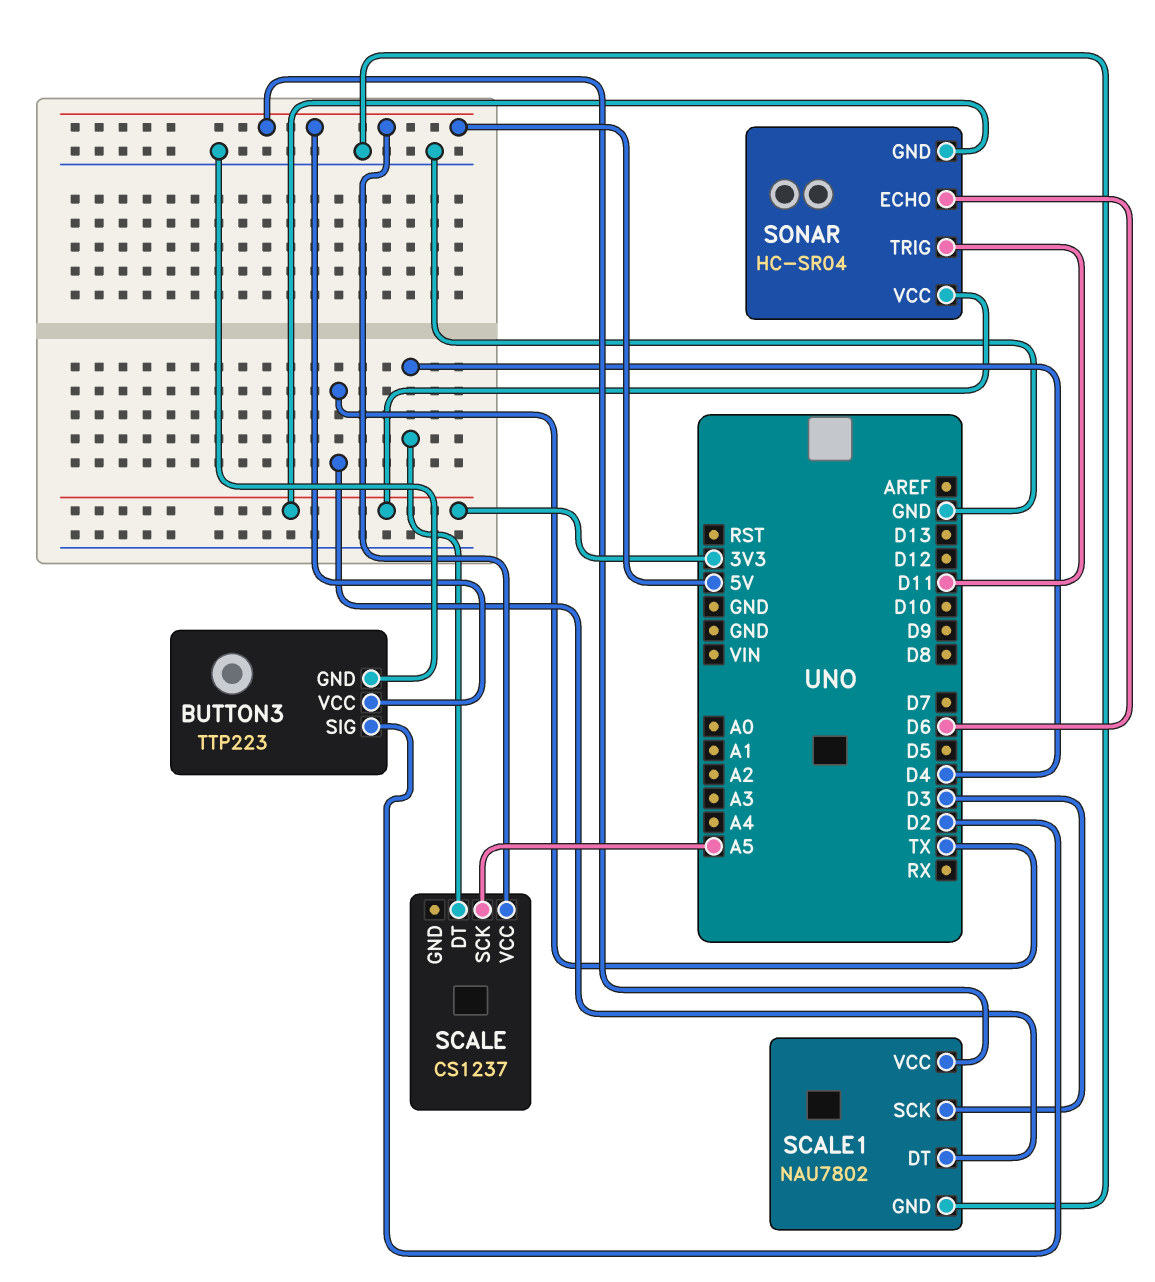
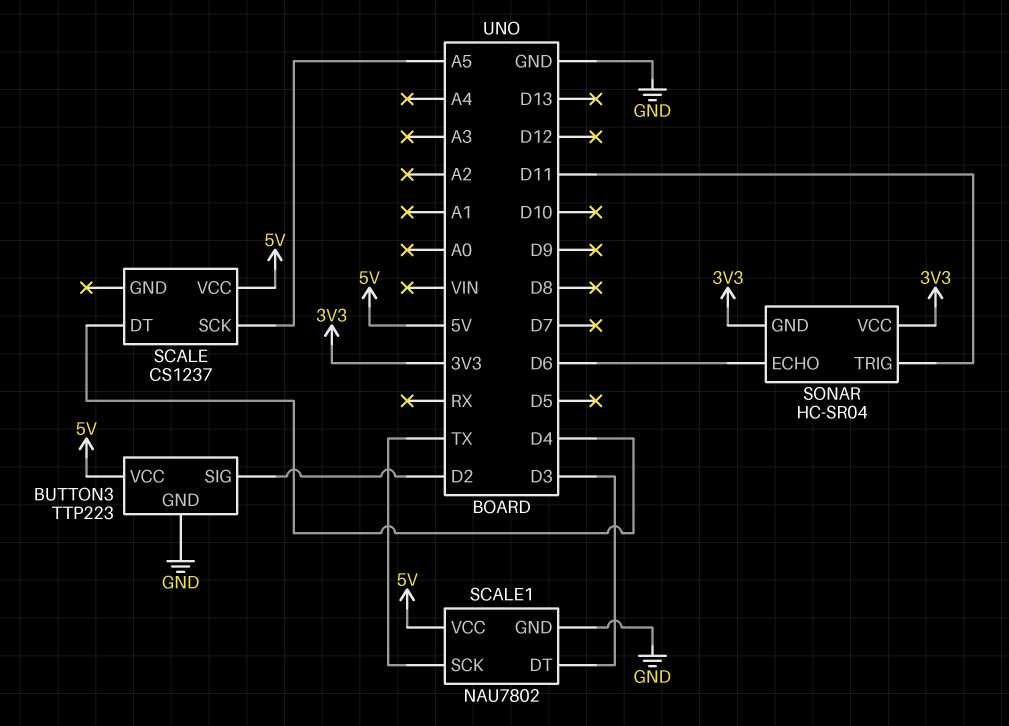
SCALE1 pin DT: TX -> D3
SCALE1 pin SCK: D3 -> TX

